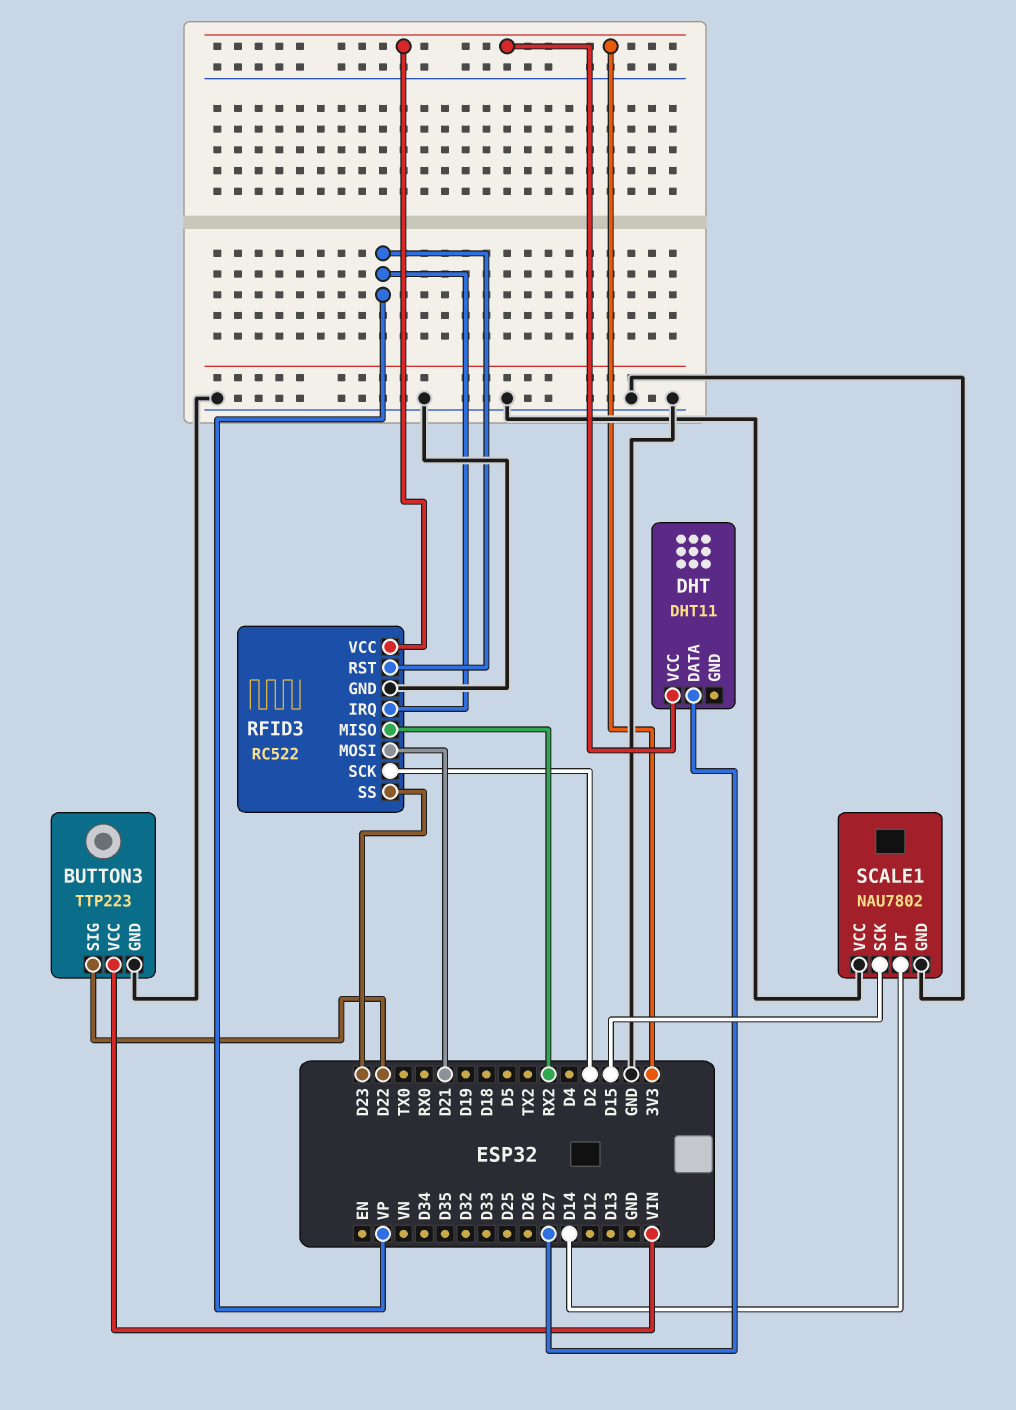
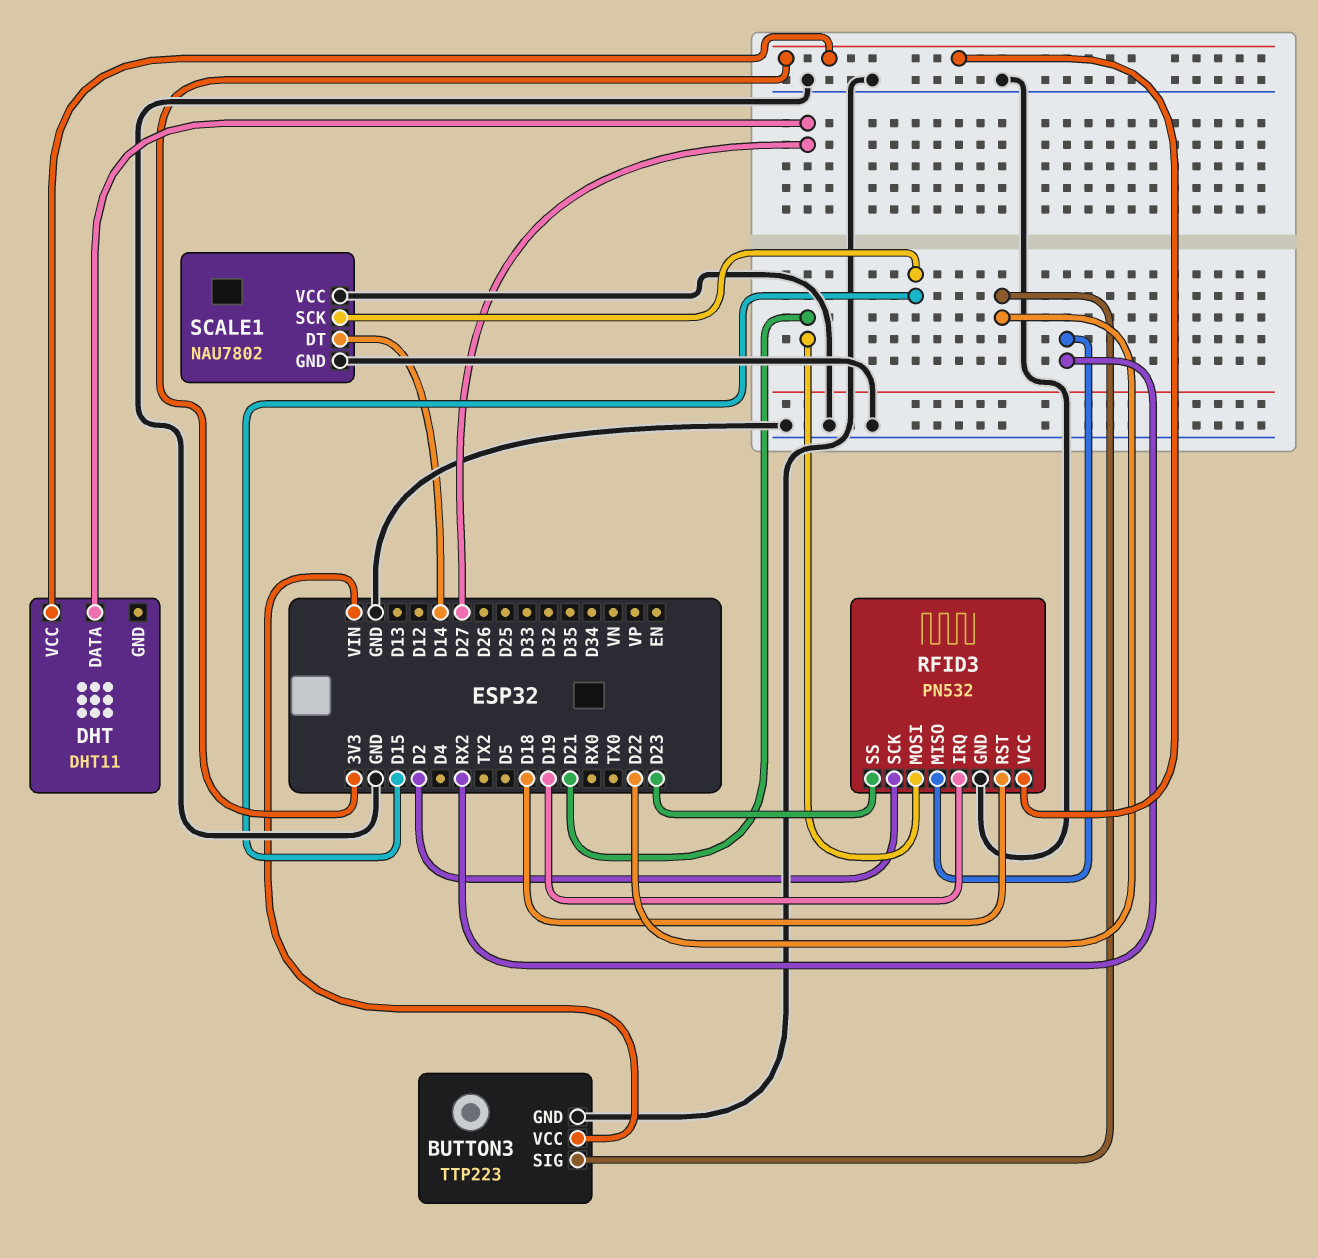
RFID3: RC522 -> PN532
RFID3 pin IRQ: VP -> D19
RFID3 pin RST: VP -> D18

